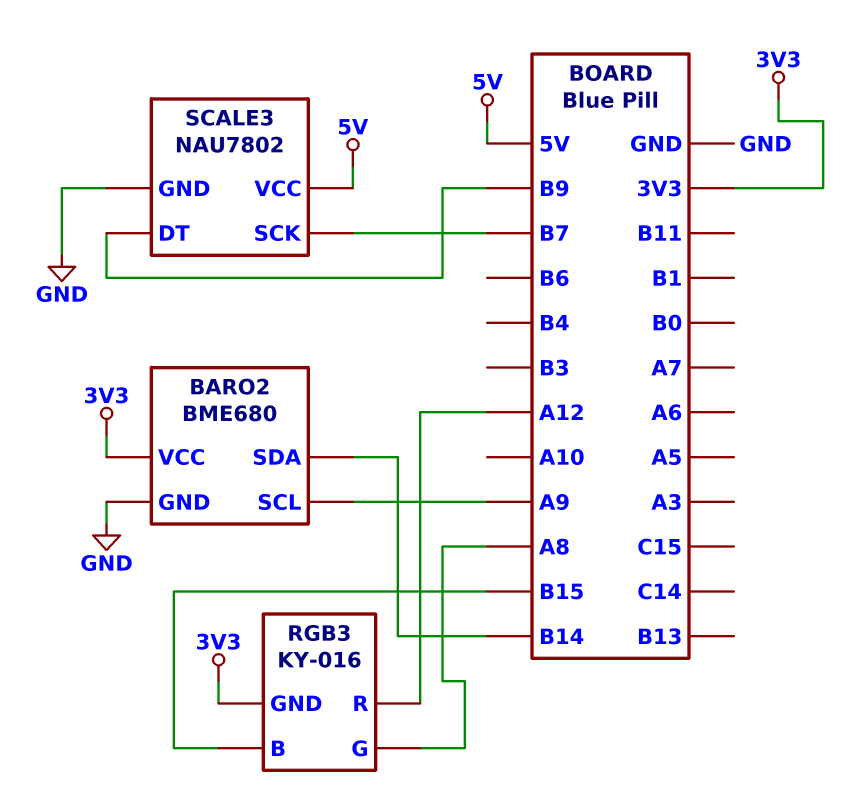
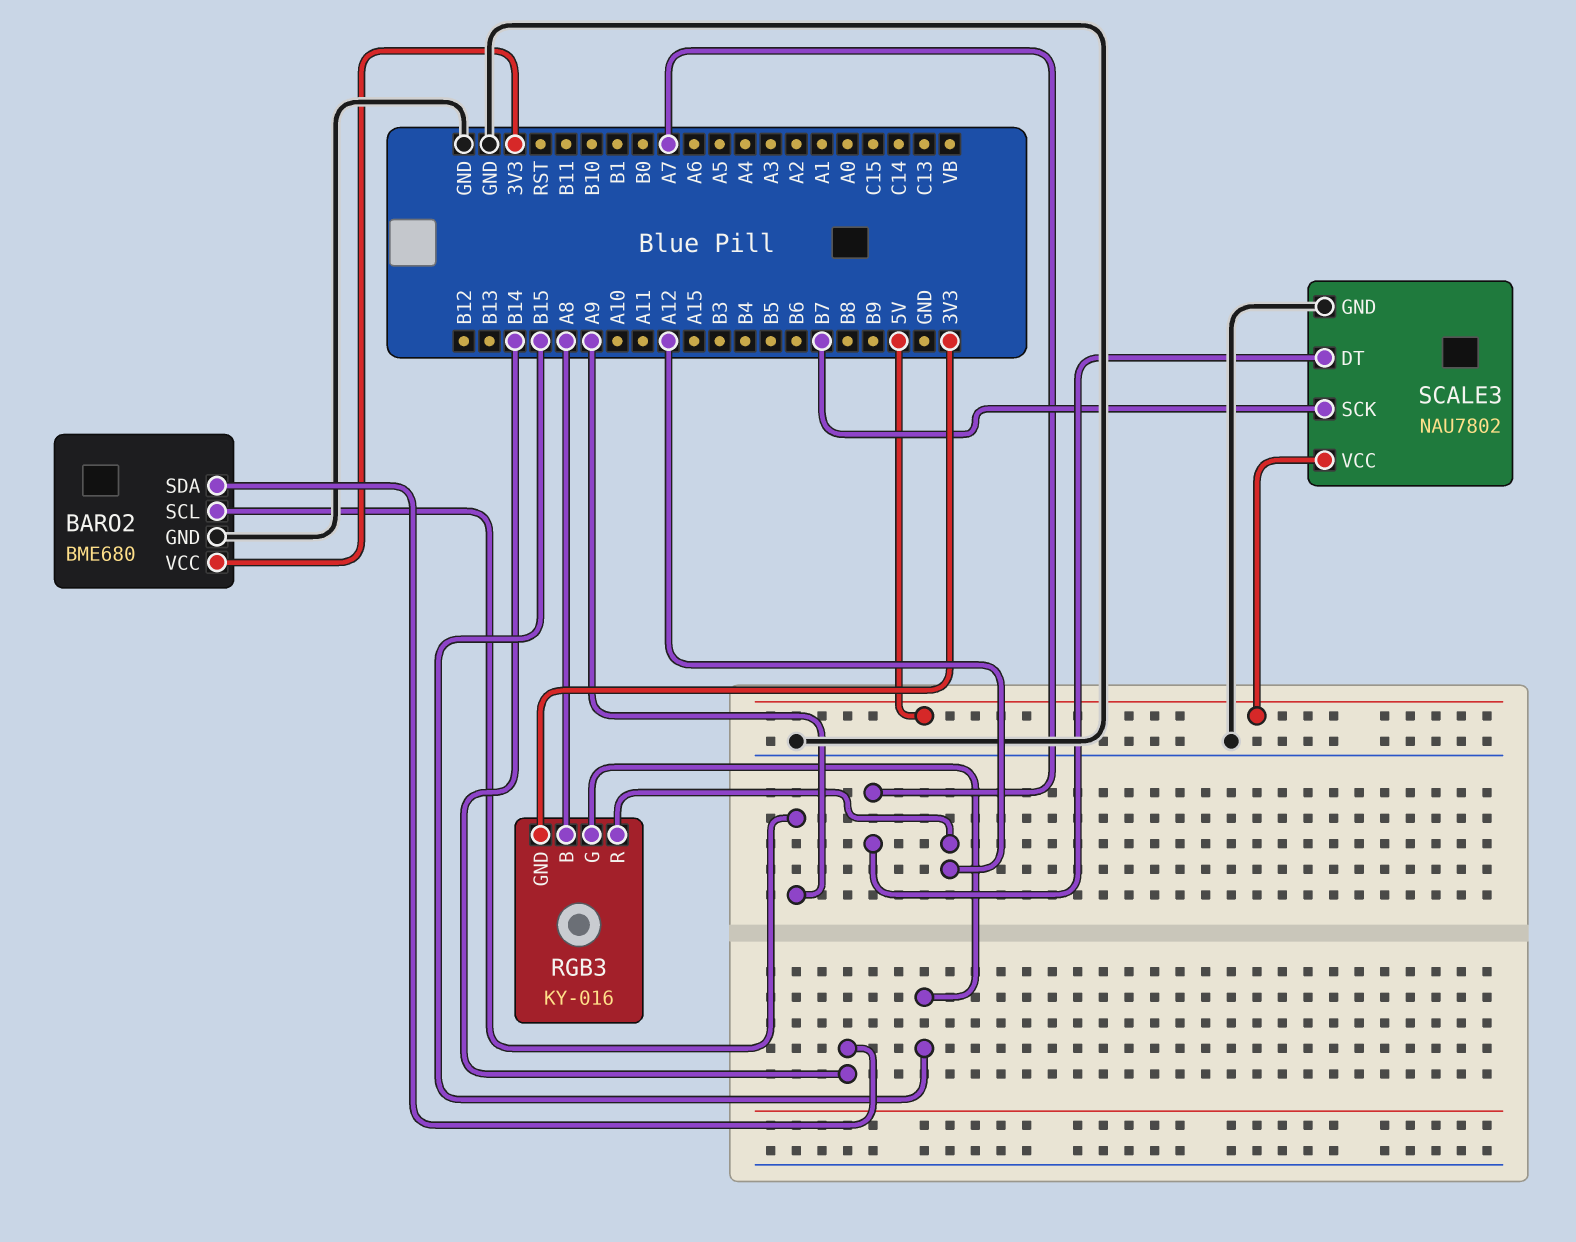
RGB3 pin B: B15 -> A8
RGB3 pin G: A8 -> B15
SCALE3 pin DT: B9 -> A7

